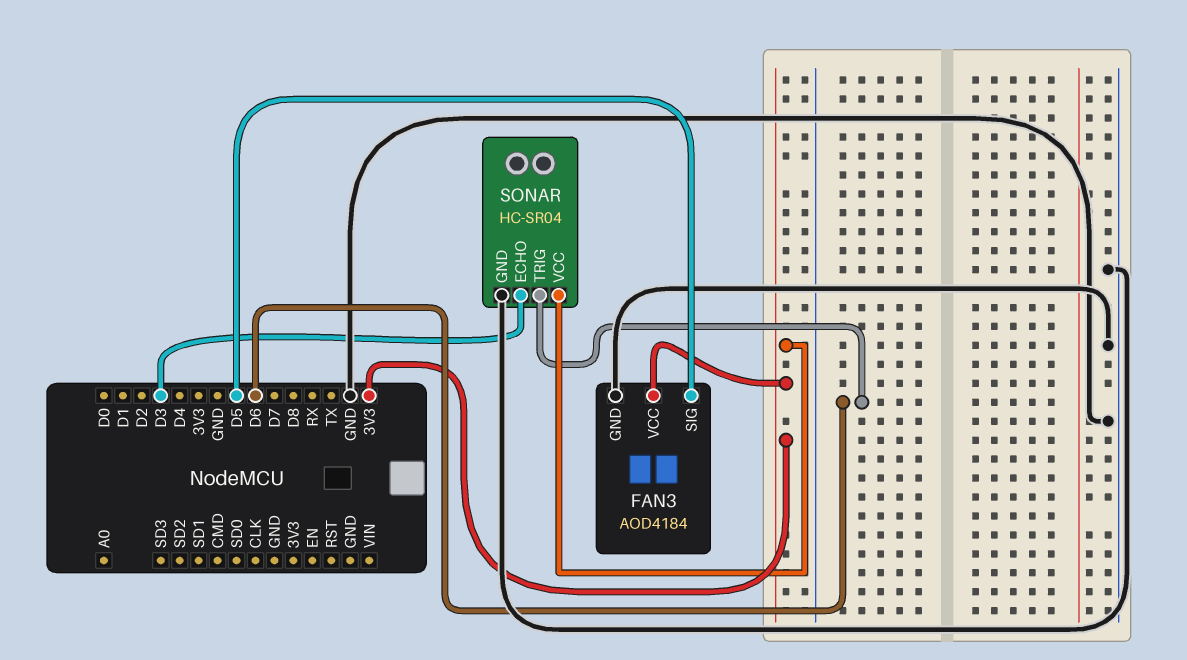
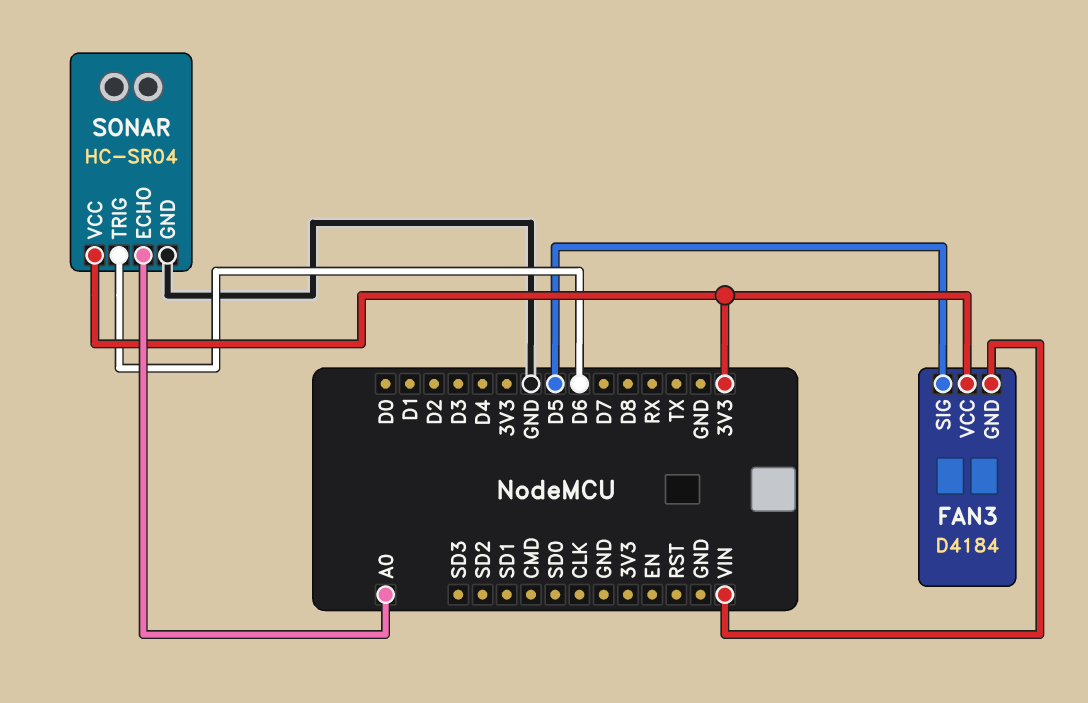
FAN3: AOD4184 -> D4184
FAN3 pin GND: GND -> VIN
SONAR pin ECHO: D3 -> A0

